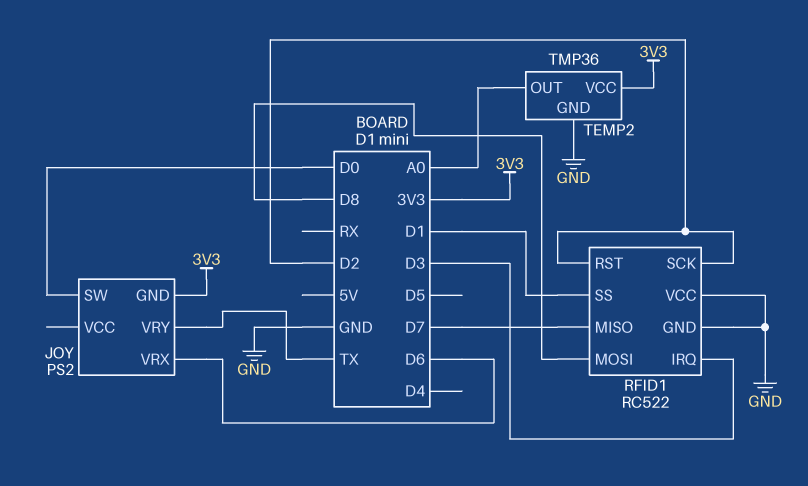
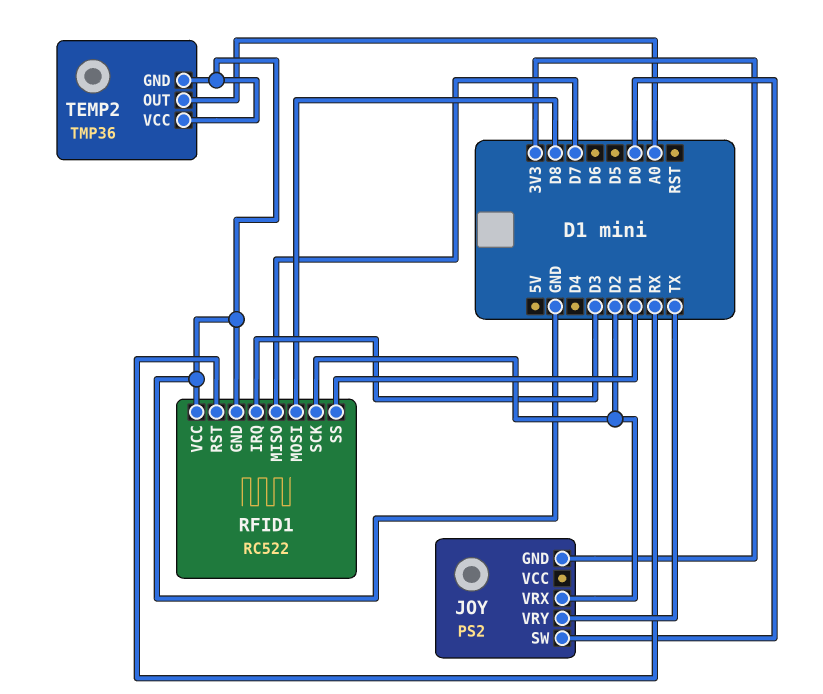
JOY pin VRX: D6 -> D2
RFID1 pin RST: D2 -> RX
TEMP2 pin VCC: 3V3 -> GND

